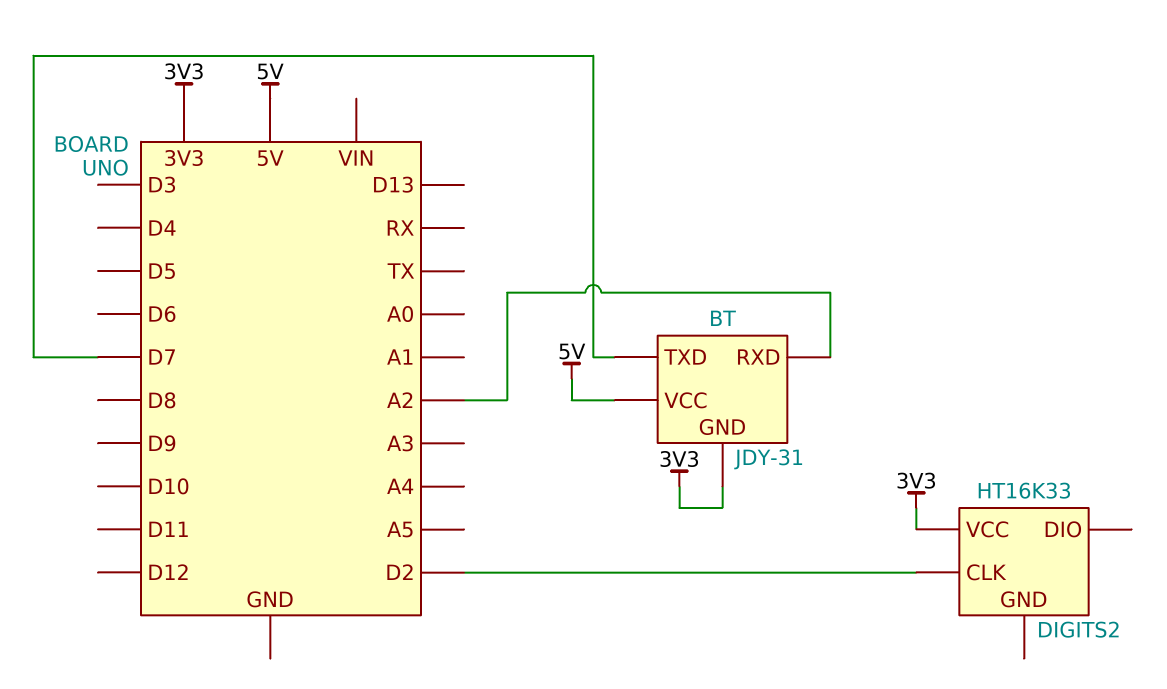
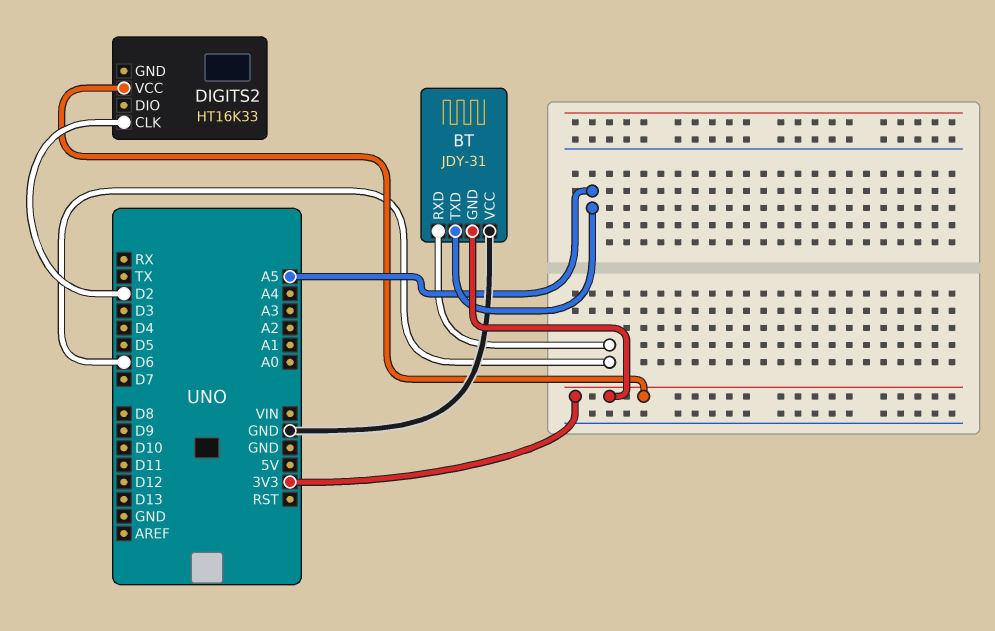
BT pin RXD: A2 -> D6
BT pin TXD: D7 -> A5
BT pin VCC: 5V -> GND

